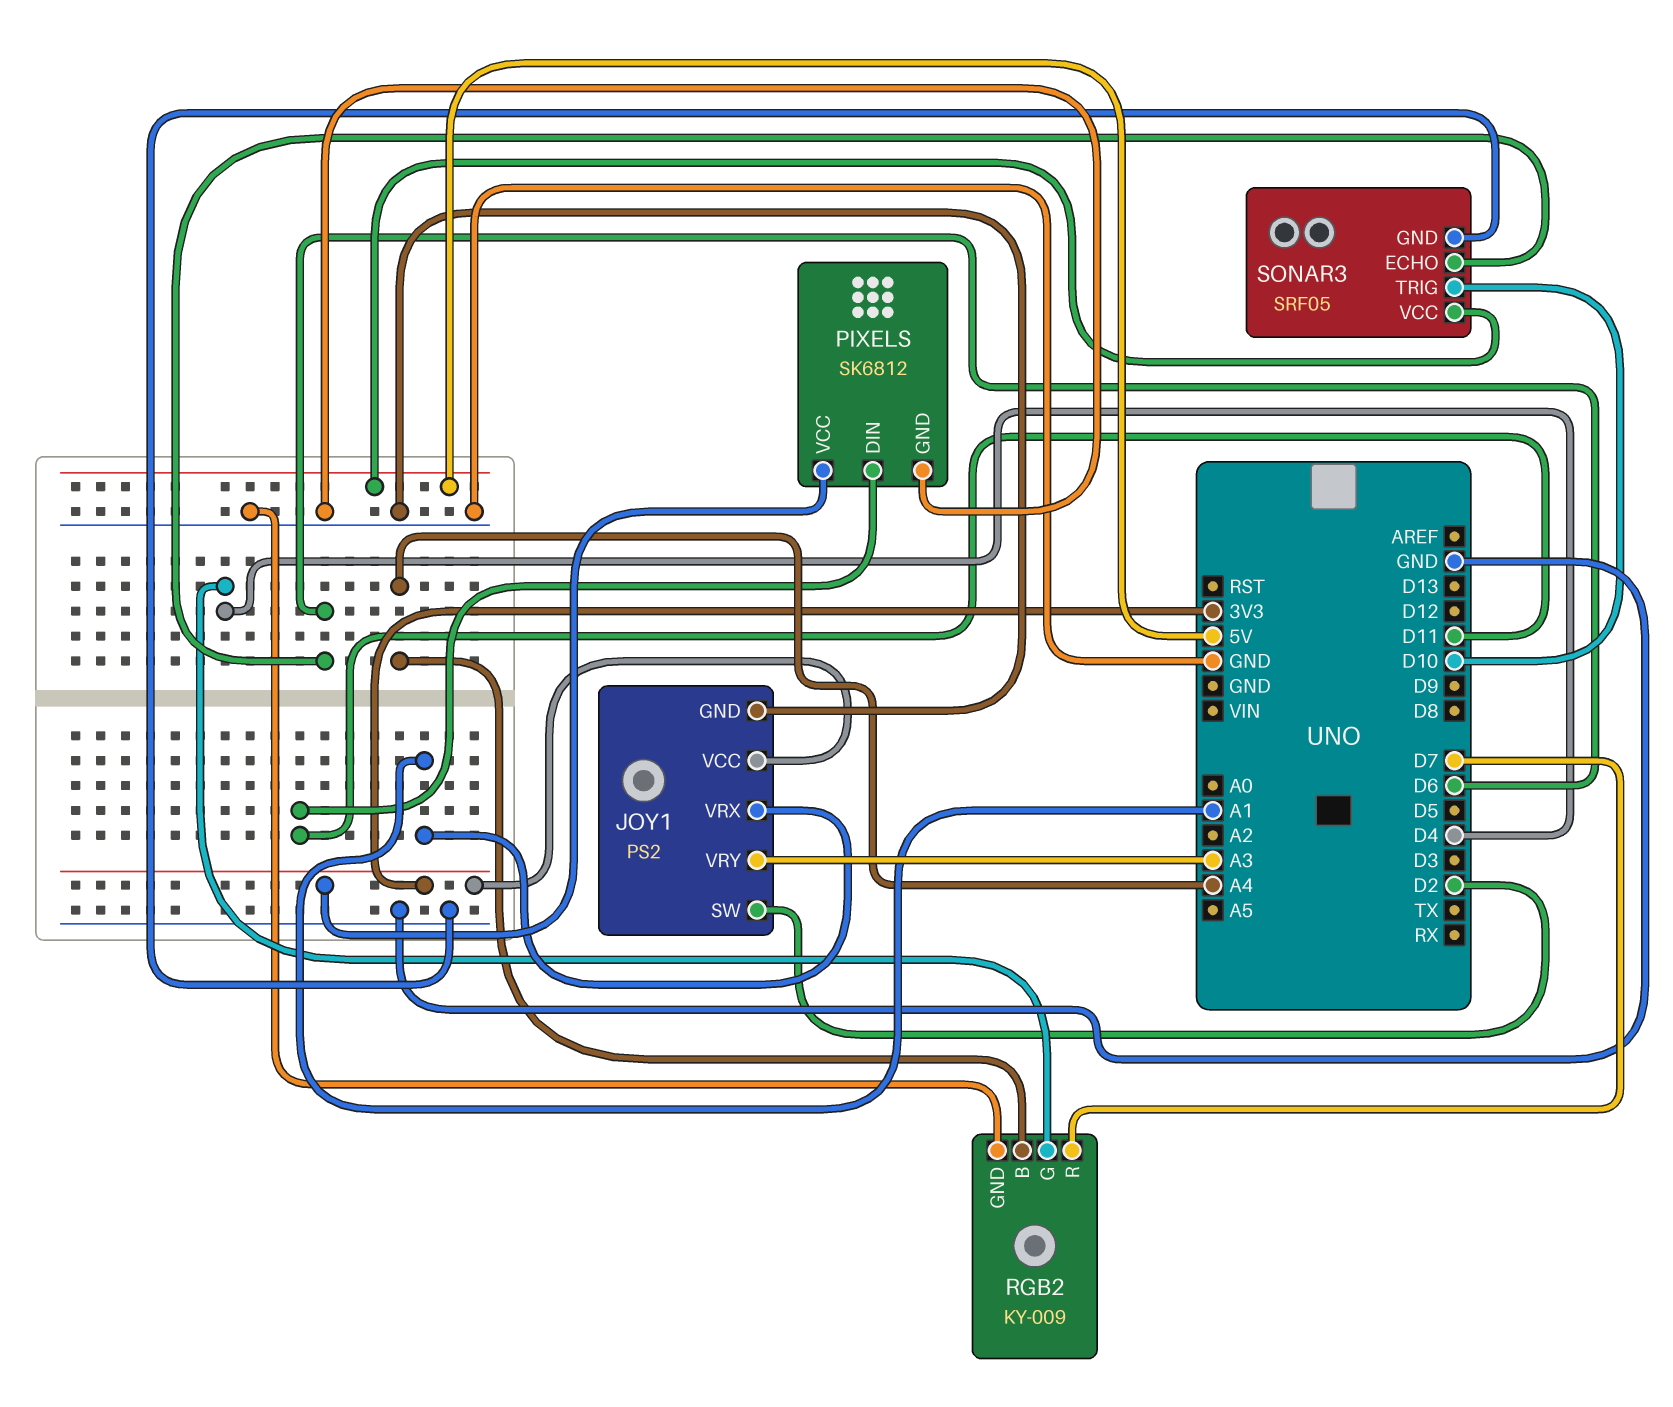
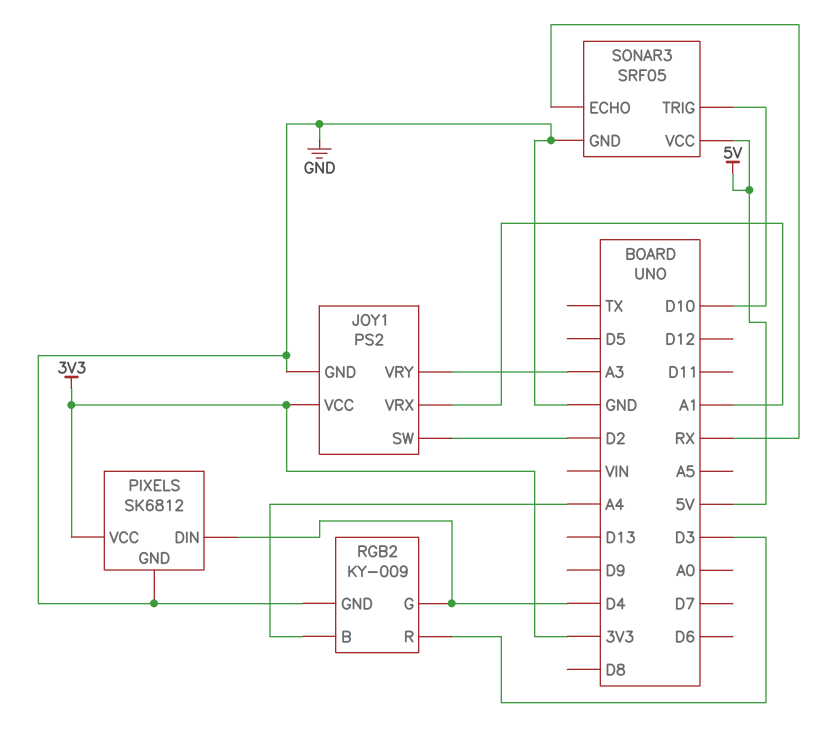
PIXELS pin DIN: D11 -> D4
RGB2 pin R: D7 -> D3
SONAR3 pin ECHO: D6 -> RX

